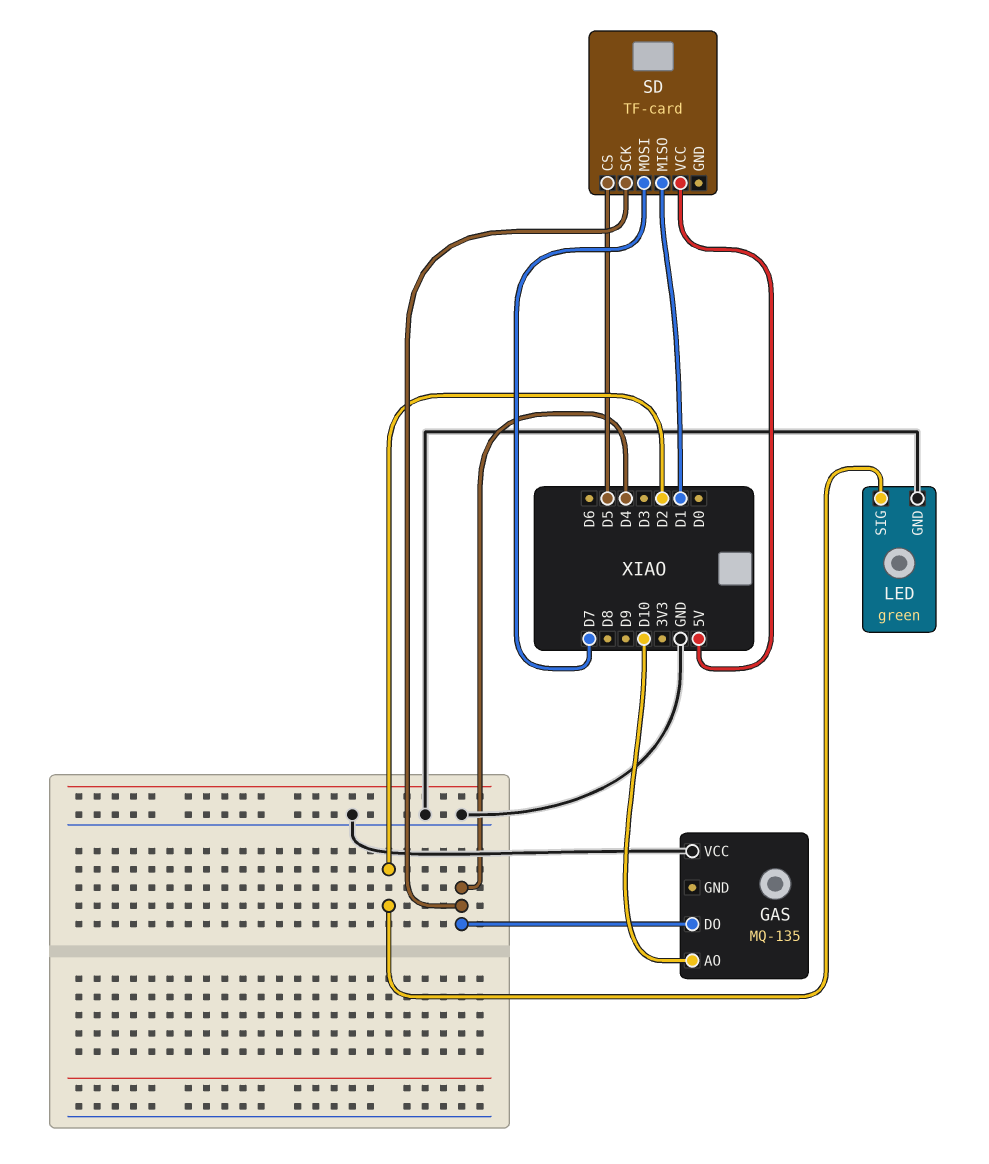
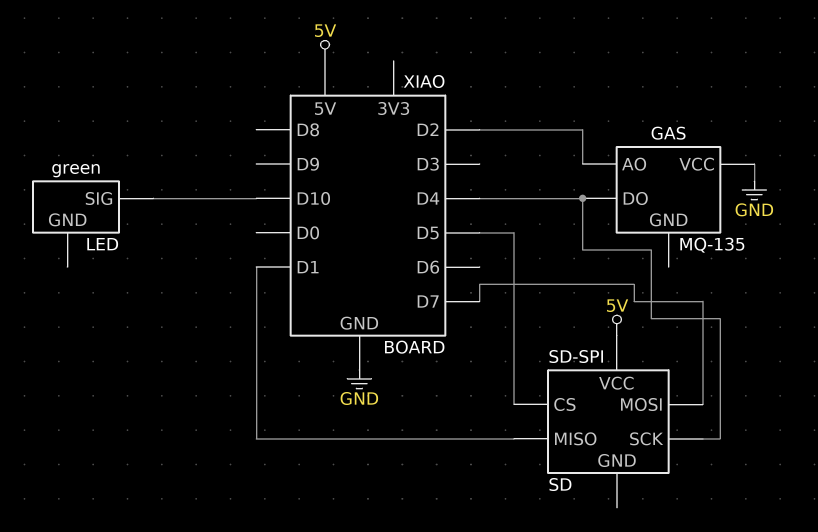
GAS pin AO: D10 -> D2
LED pin GND: GND -> none
LED pin SIG: D2 -> D10
SD: TF-card -> SD-SPI

